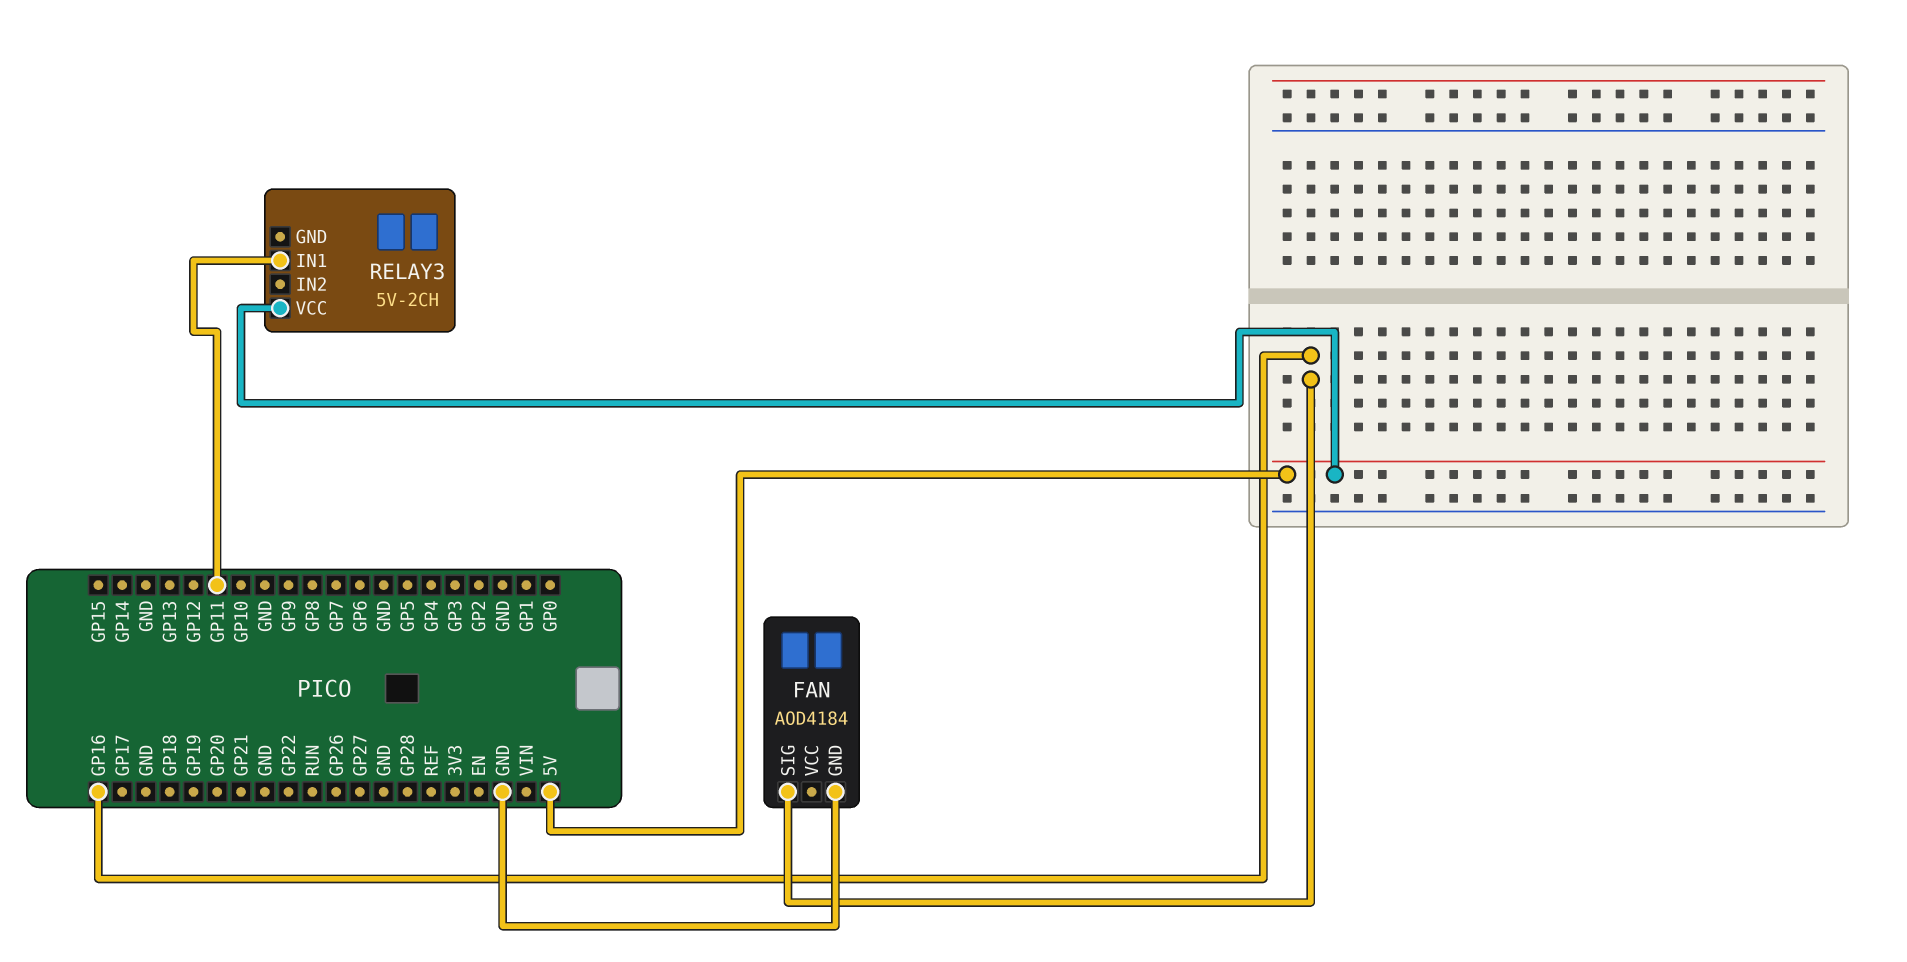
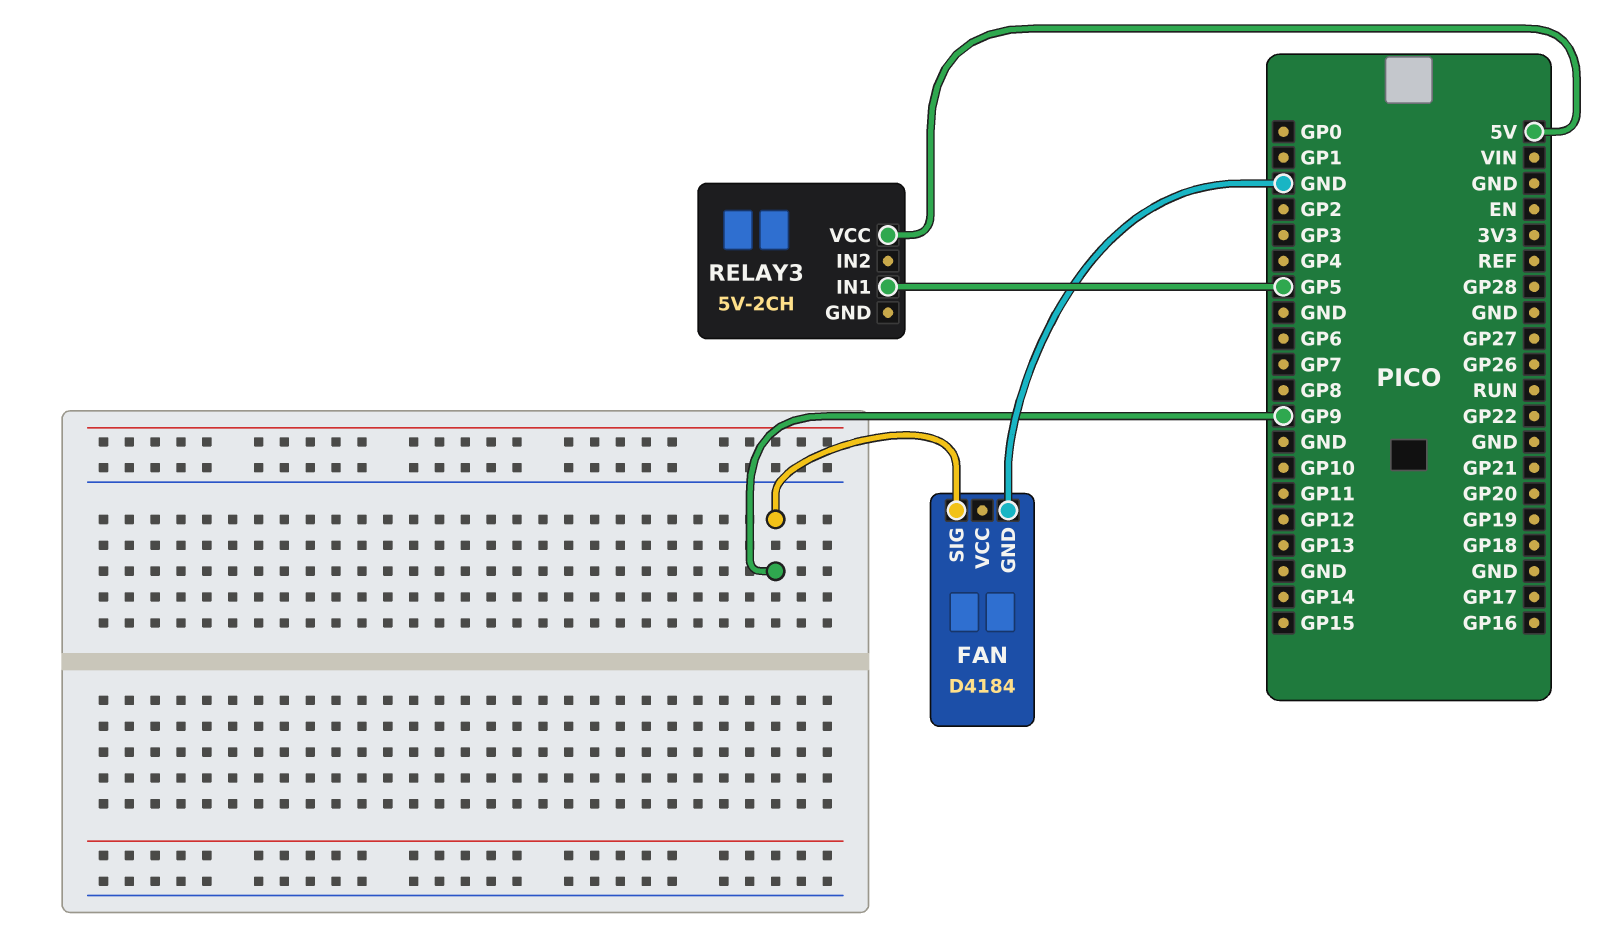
FAN: AOD4184 -> D4184
FAN pin SIG: GP16 -> GP9
RELAY3 pin IN1: GP11 -> GP5

